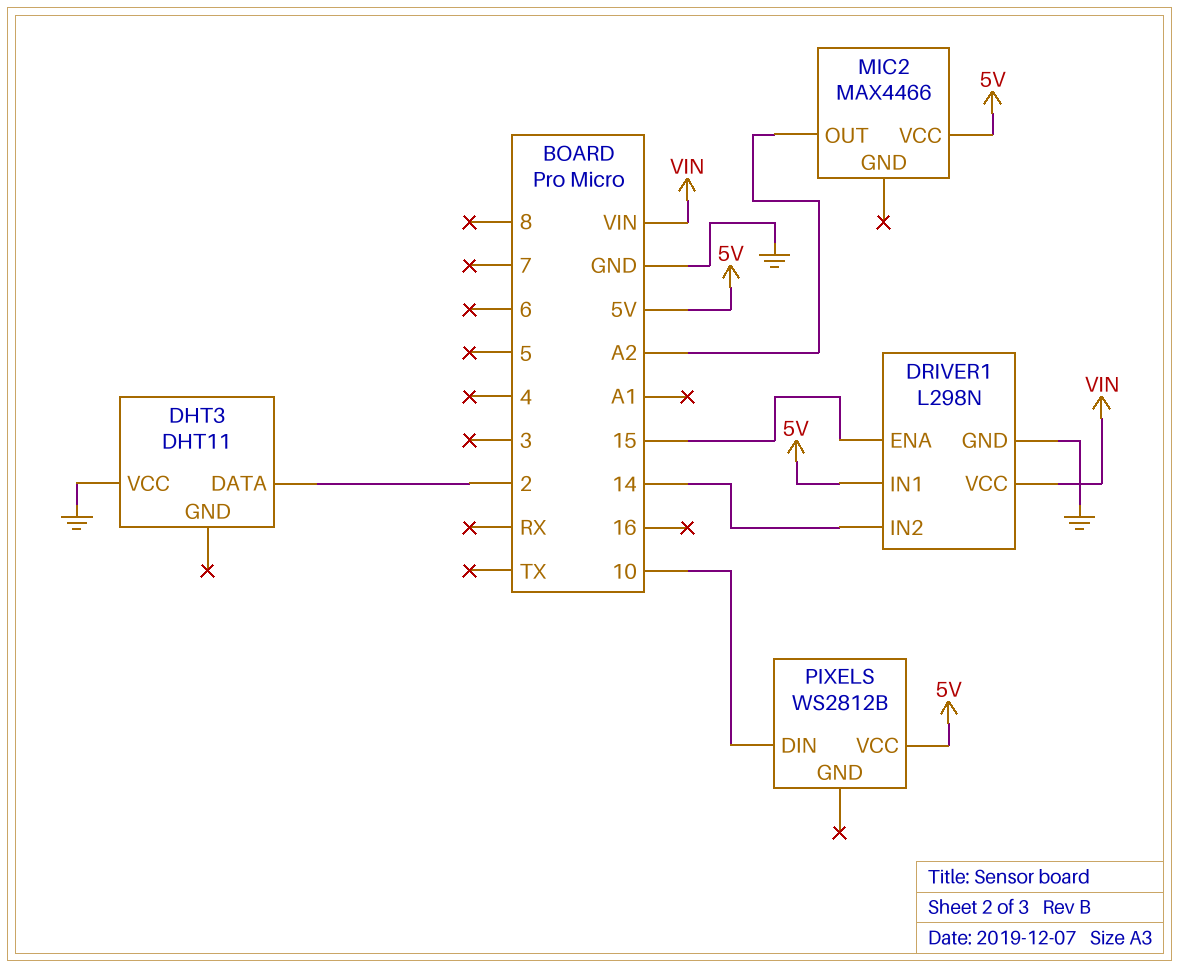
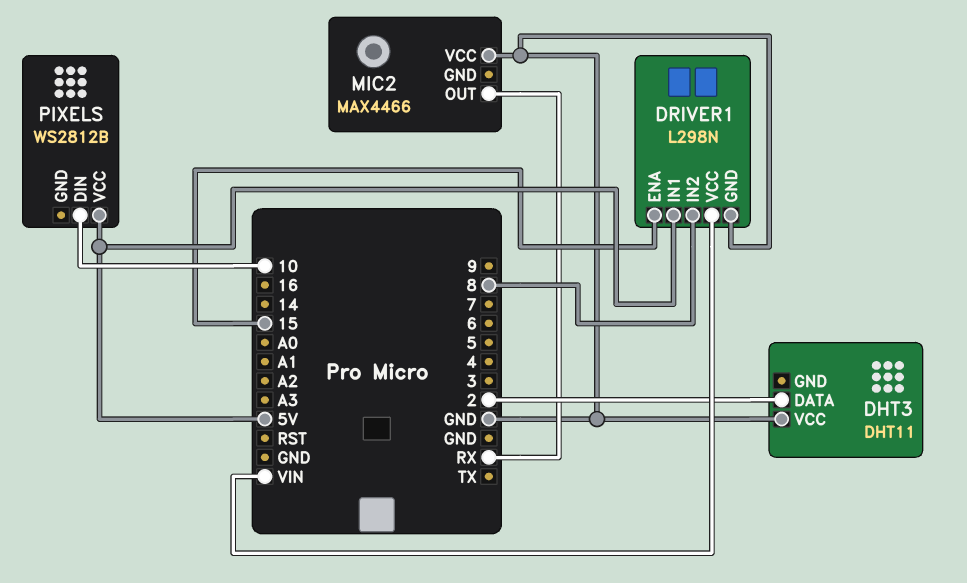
DRIVER1 pin IN2: 14 -> 8
MIC2 pin OUT: A2 -> RX
MIC2 pin VCC: 5V -> GND

